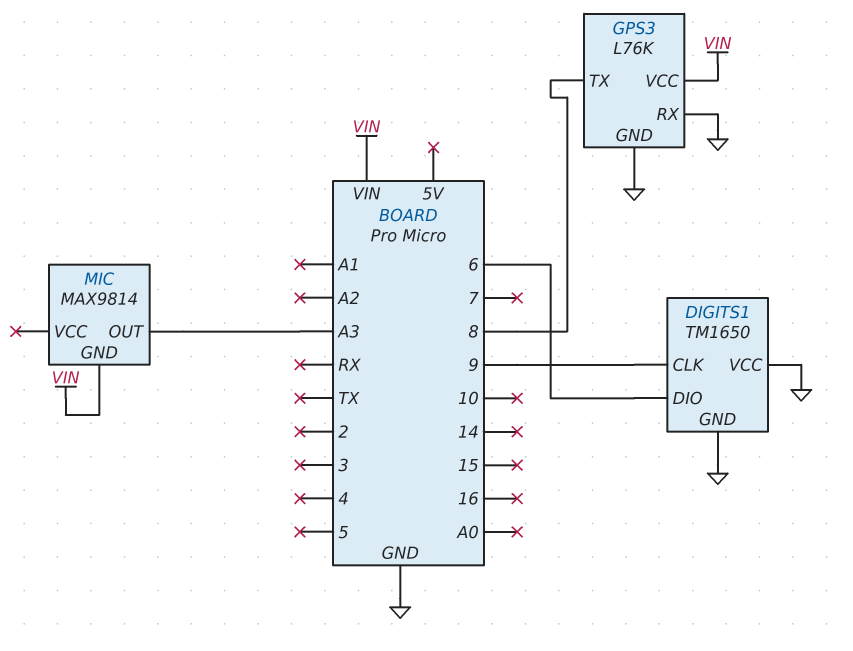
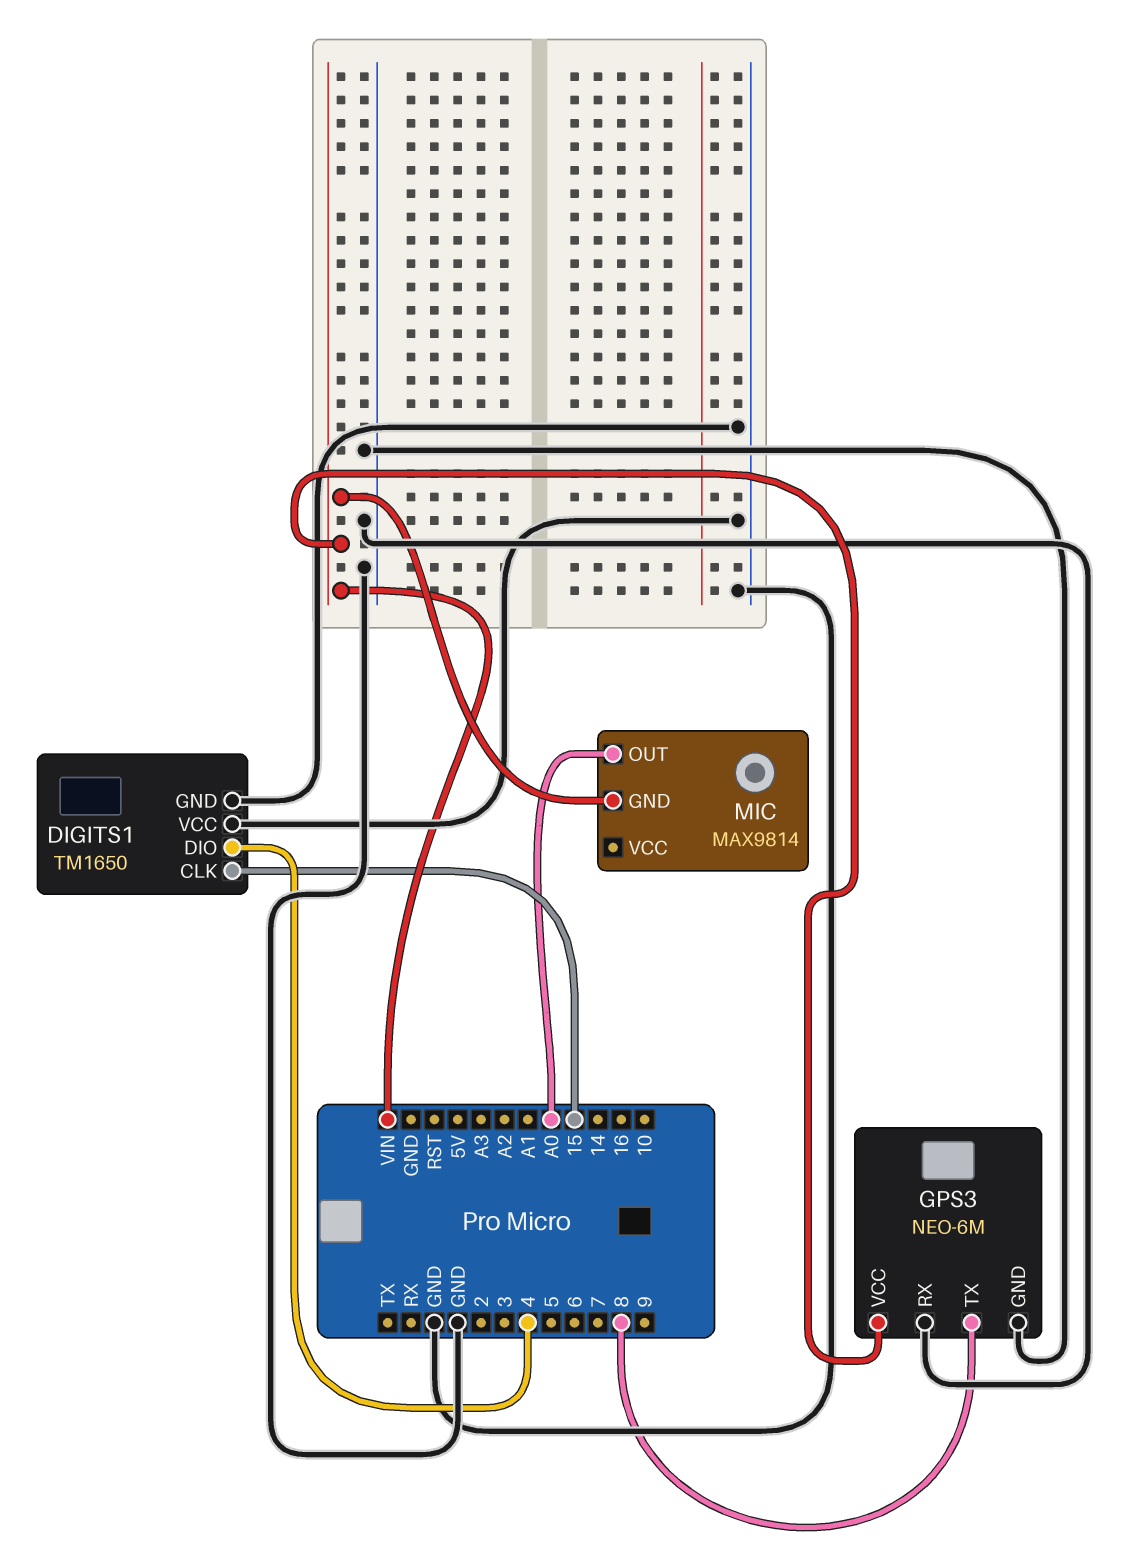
DIGITS1 pin CLK: 9 -> 15
DIGITS1 pin DIO: 6 -> 4
GPS3: L76K -> NEO-6M
MIC pin OUT: A3 -> A0

